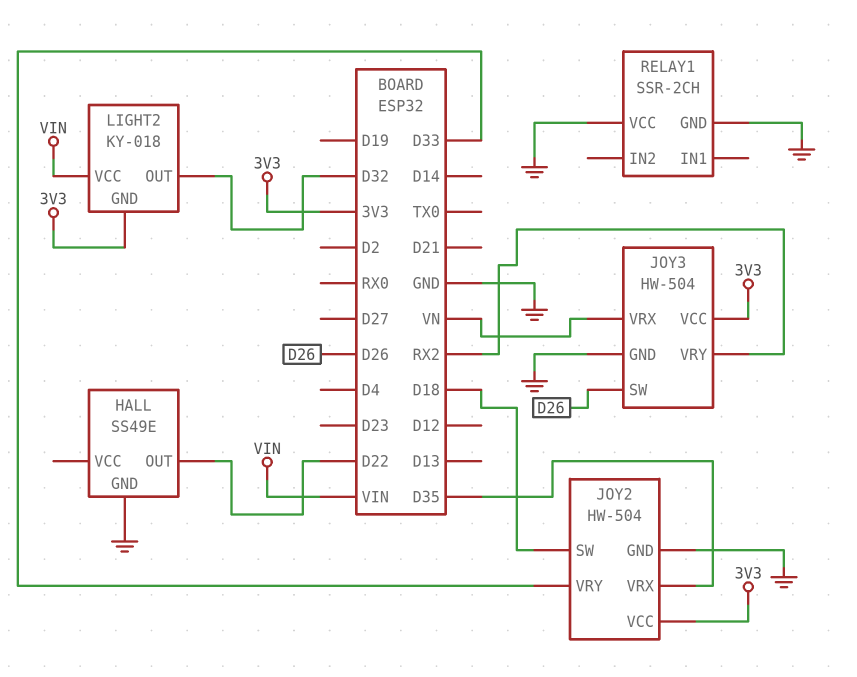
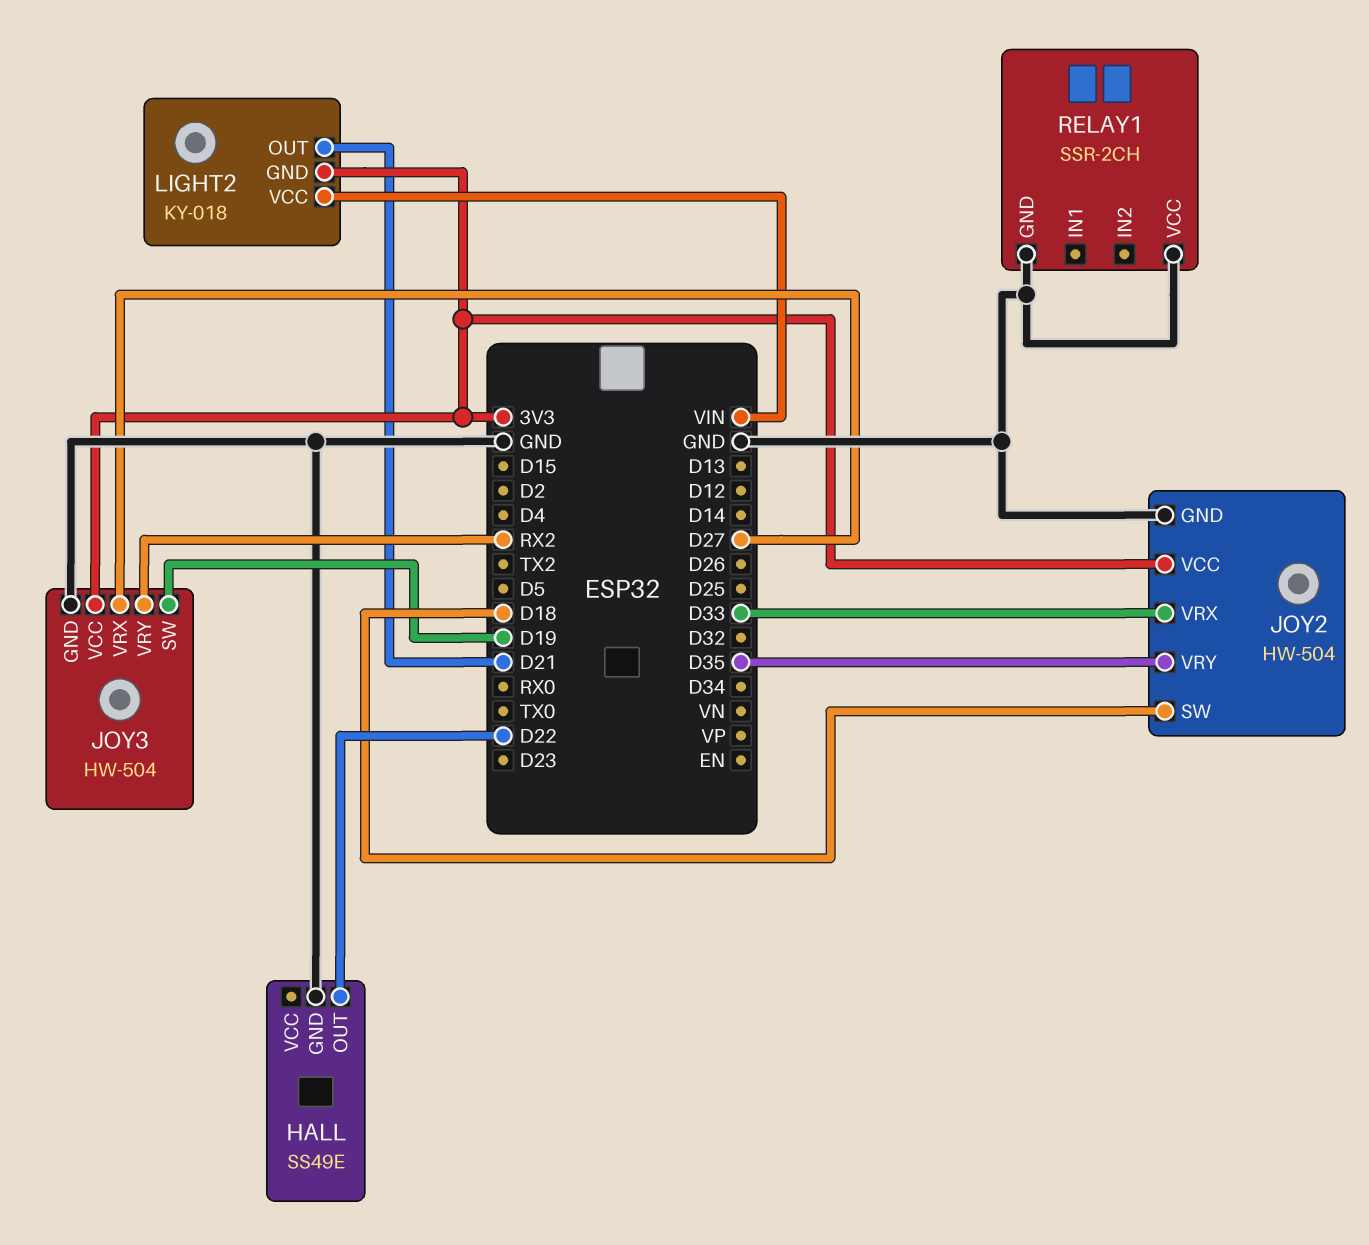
JOY2 pin VRX: D35 -> D33
JOY2 pin VRY: D33 -> D35
JOY3 pin SW: D26 -> D19
JOY3 pin VRX: VN -> D27
LIGHT2 pin OUT: D32 -> D21

